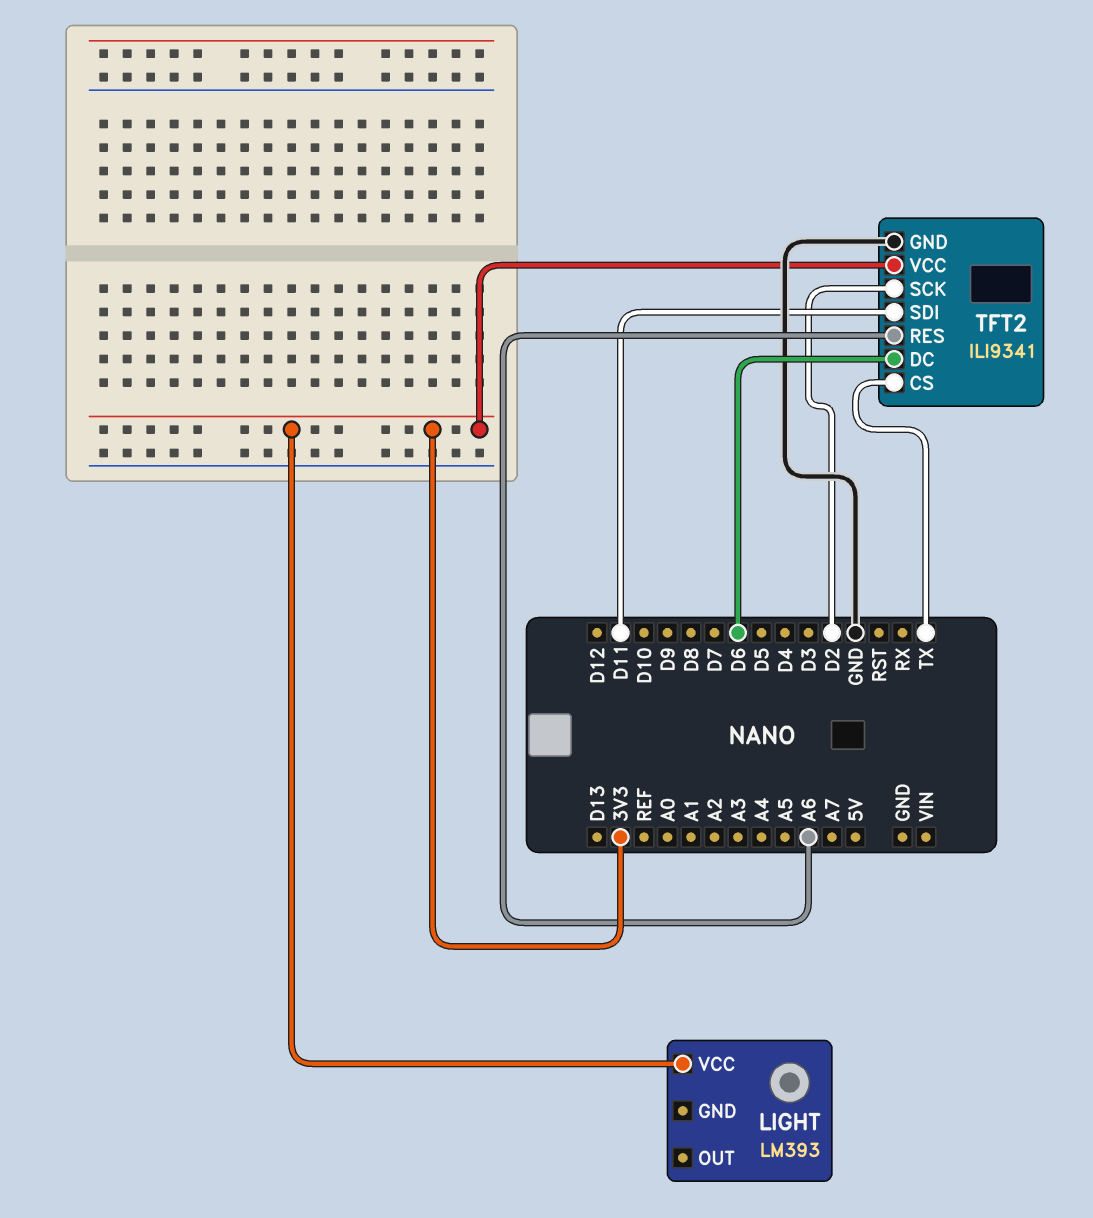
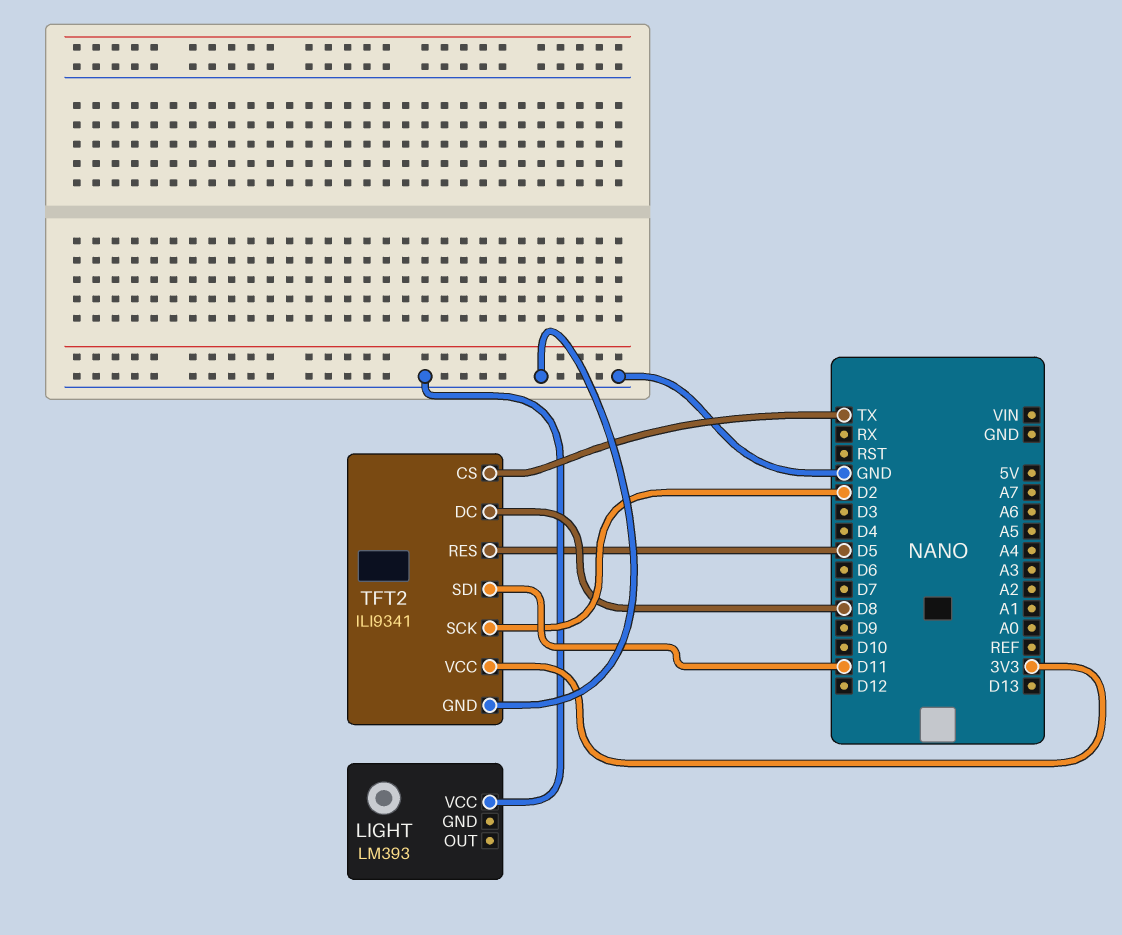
LIGHT pin VCC: 3V3 -> GND
TFT2 pin DC: D6 -> D8
TFT2 pin RES: A6 -> D5

